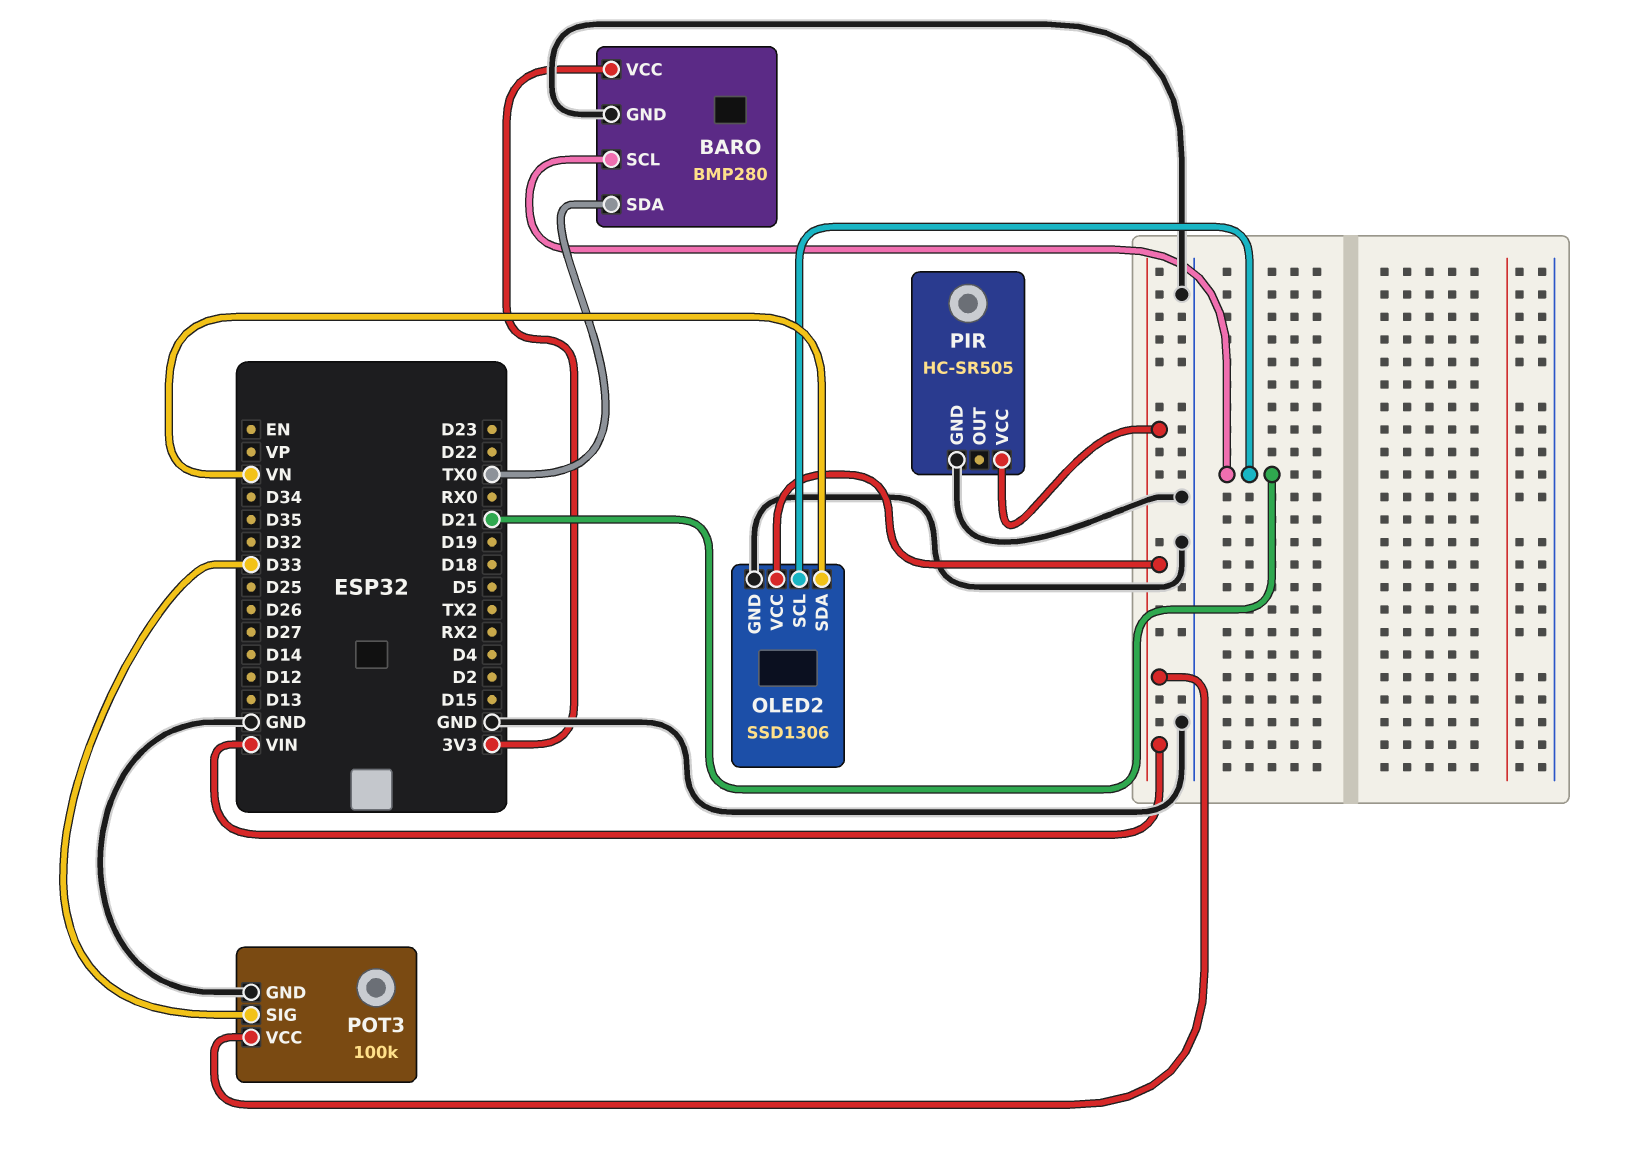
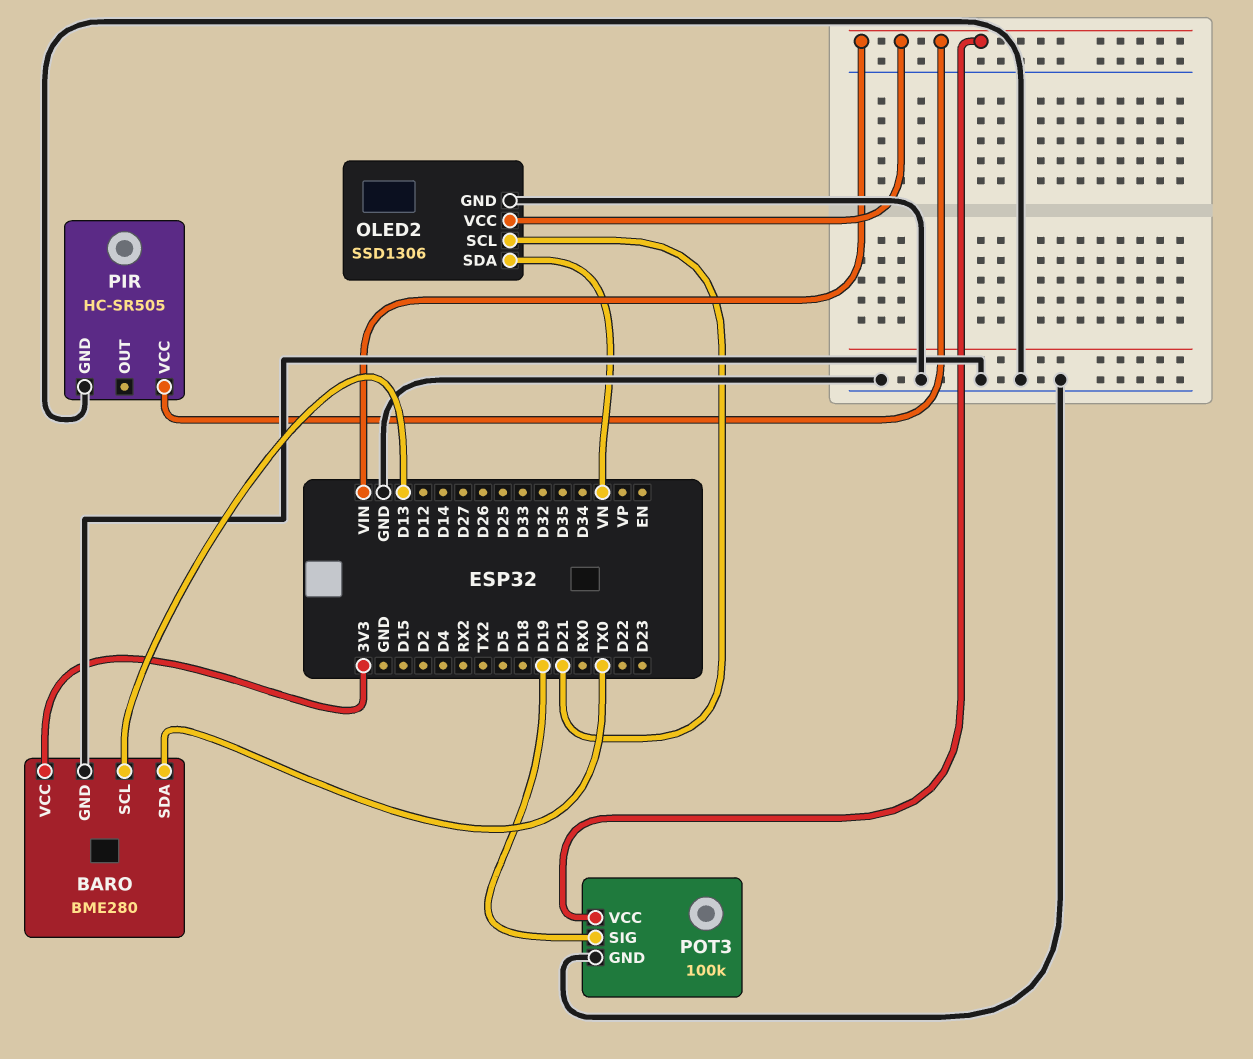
BARO: BMP280 -> BME280
BARO pin SCL: D21 -> D13
POT3 pin SIG: D33 -> D19

